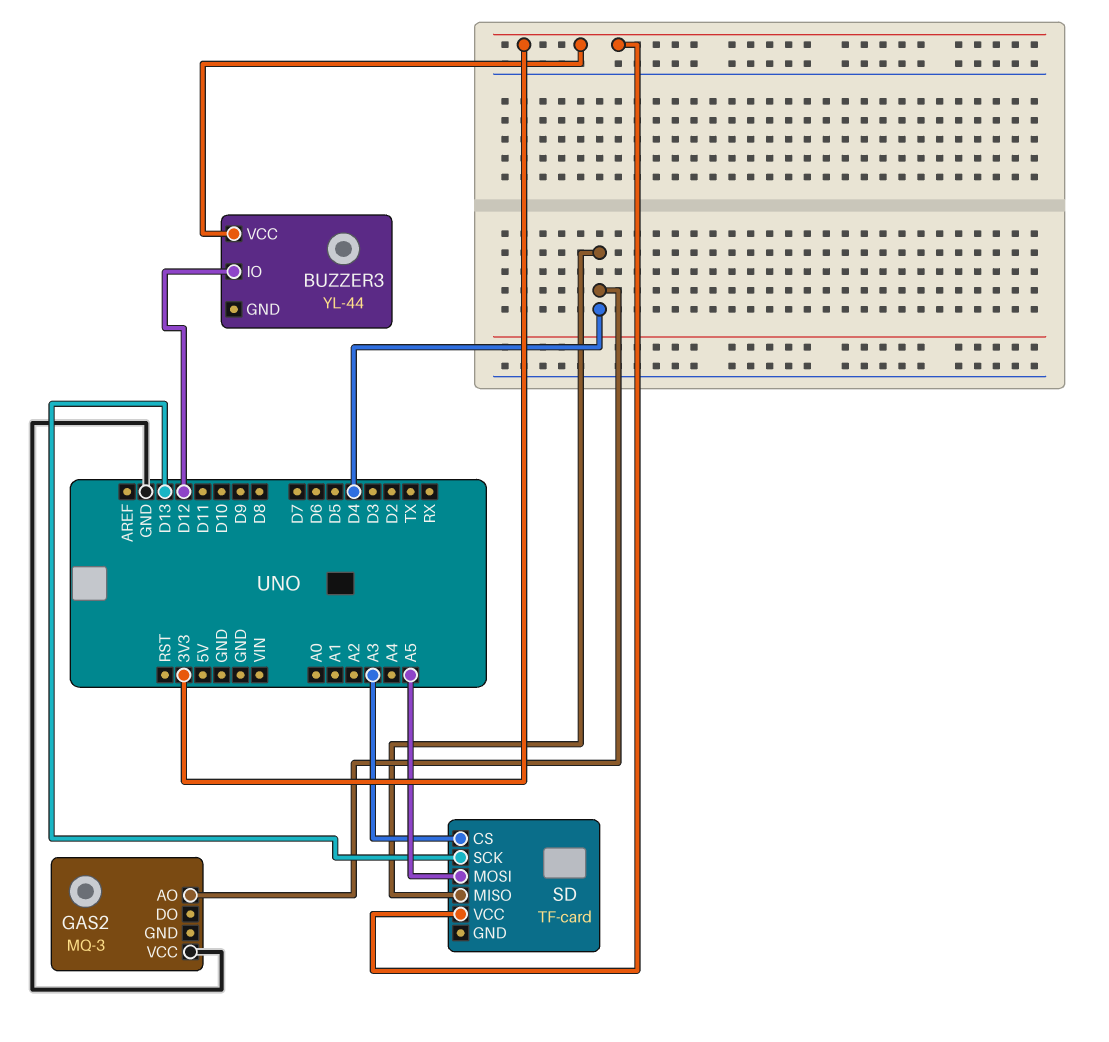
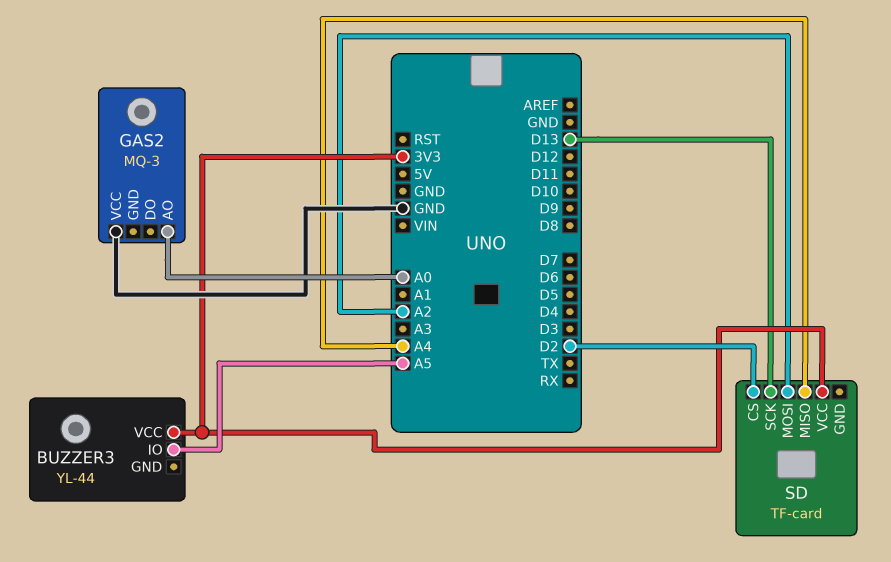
BUZZER3 pin IO: D12 -> A5
GAS2 pin AO: D4 -> A0
SD pin CS: A3 -> D2
SD pin MISO: D4 -> A4
SD pin MOSI: A5 -> A2

